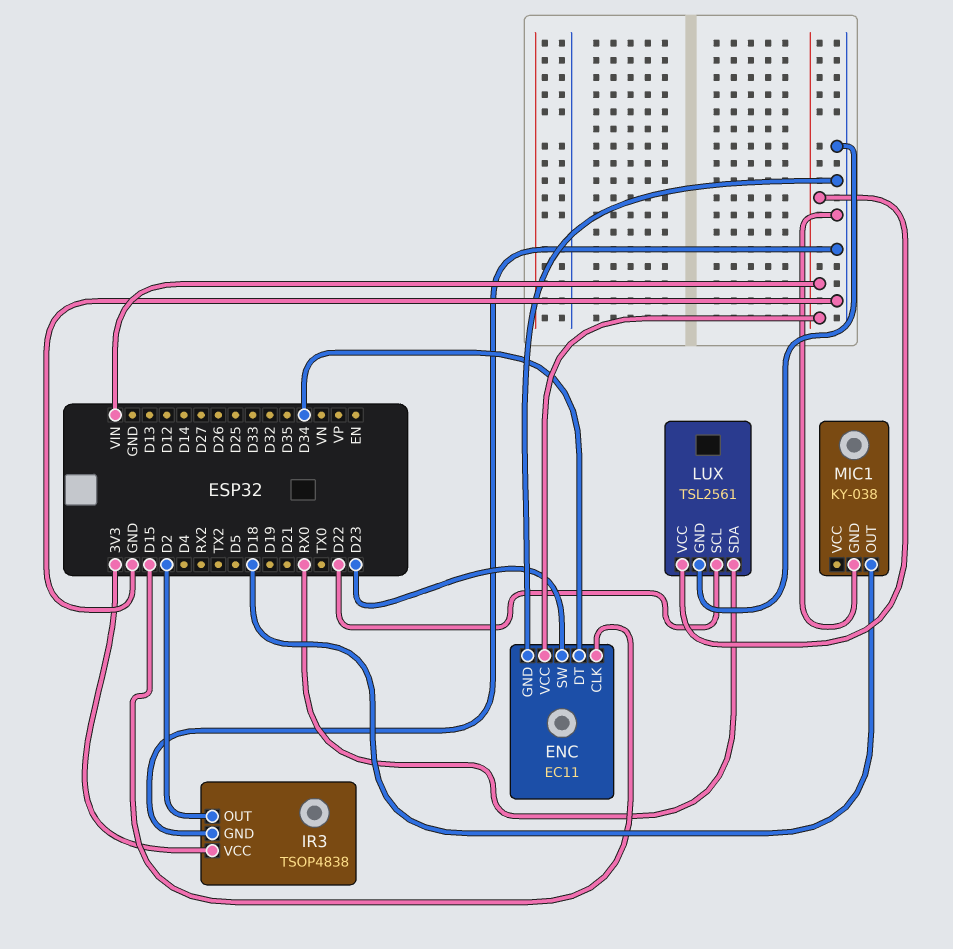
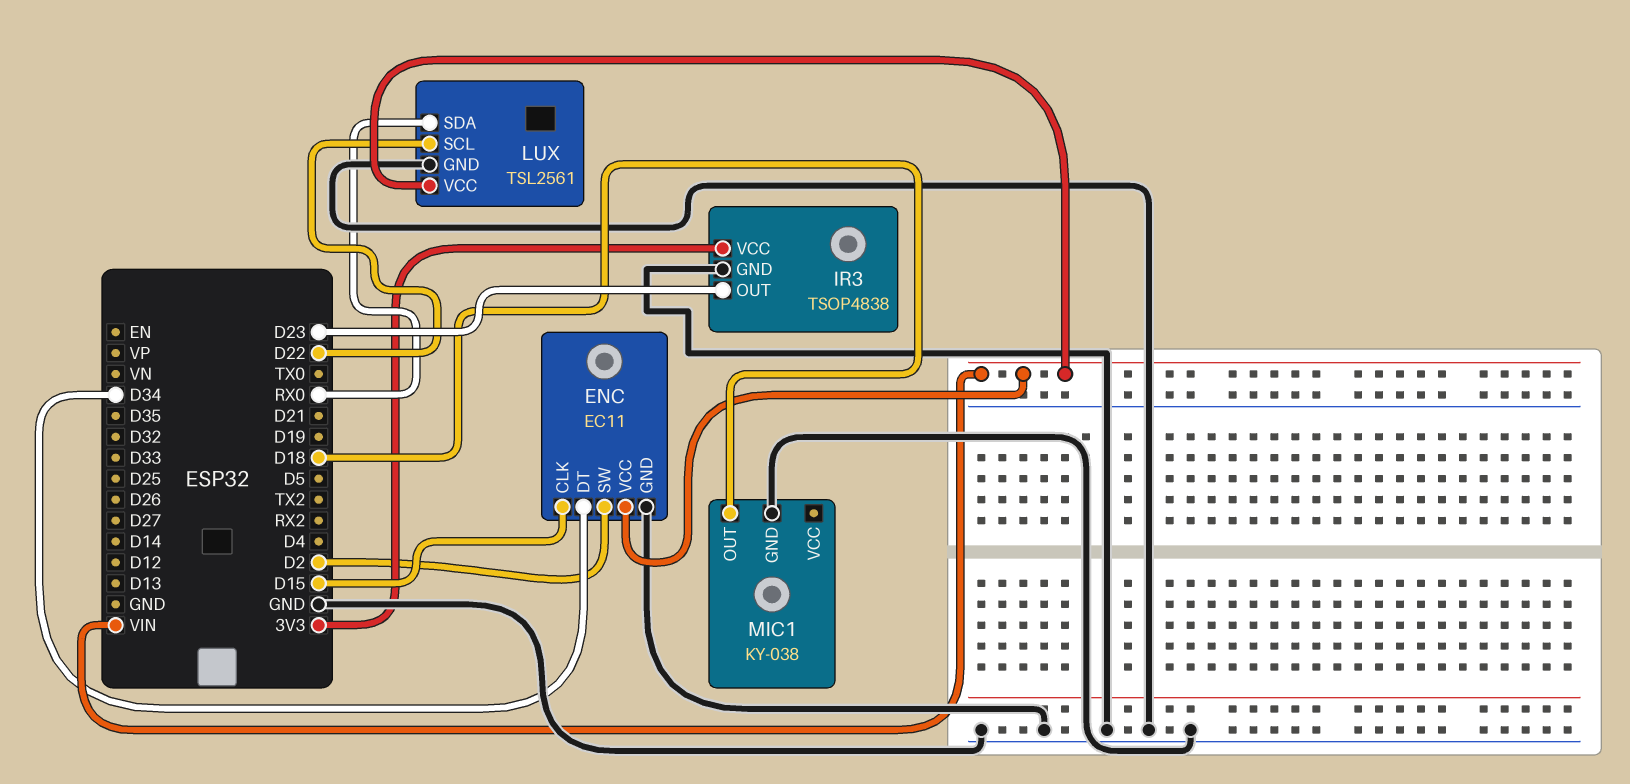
ENC pin SW: D23 -> D2
IR3 pin OUT: D2 -> D23

